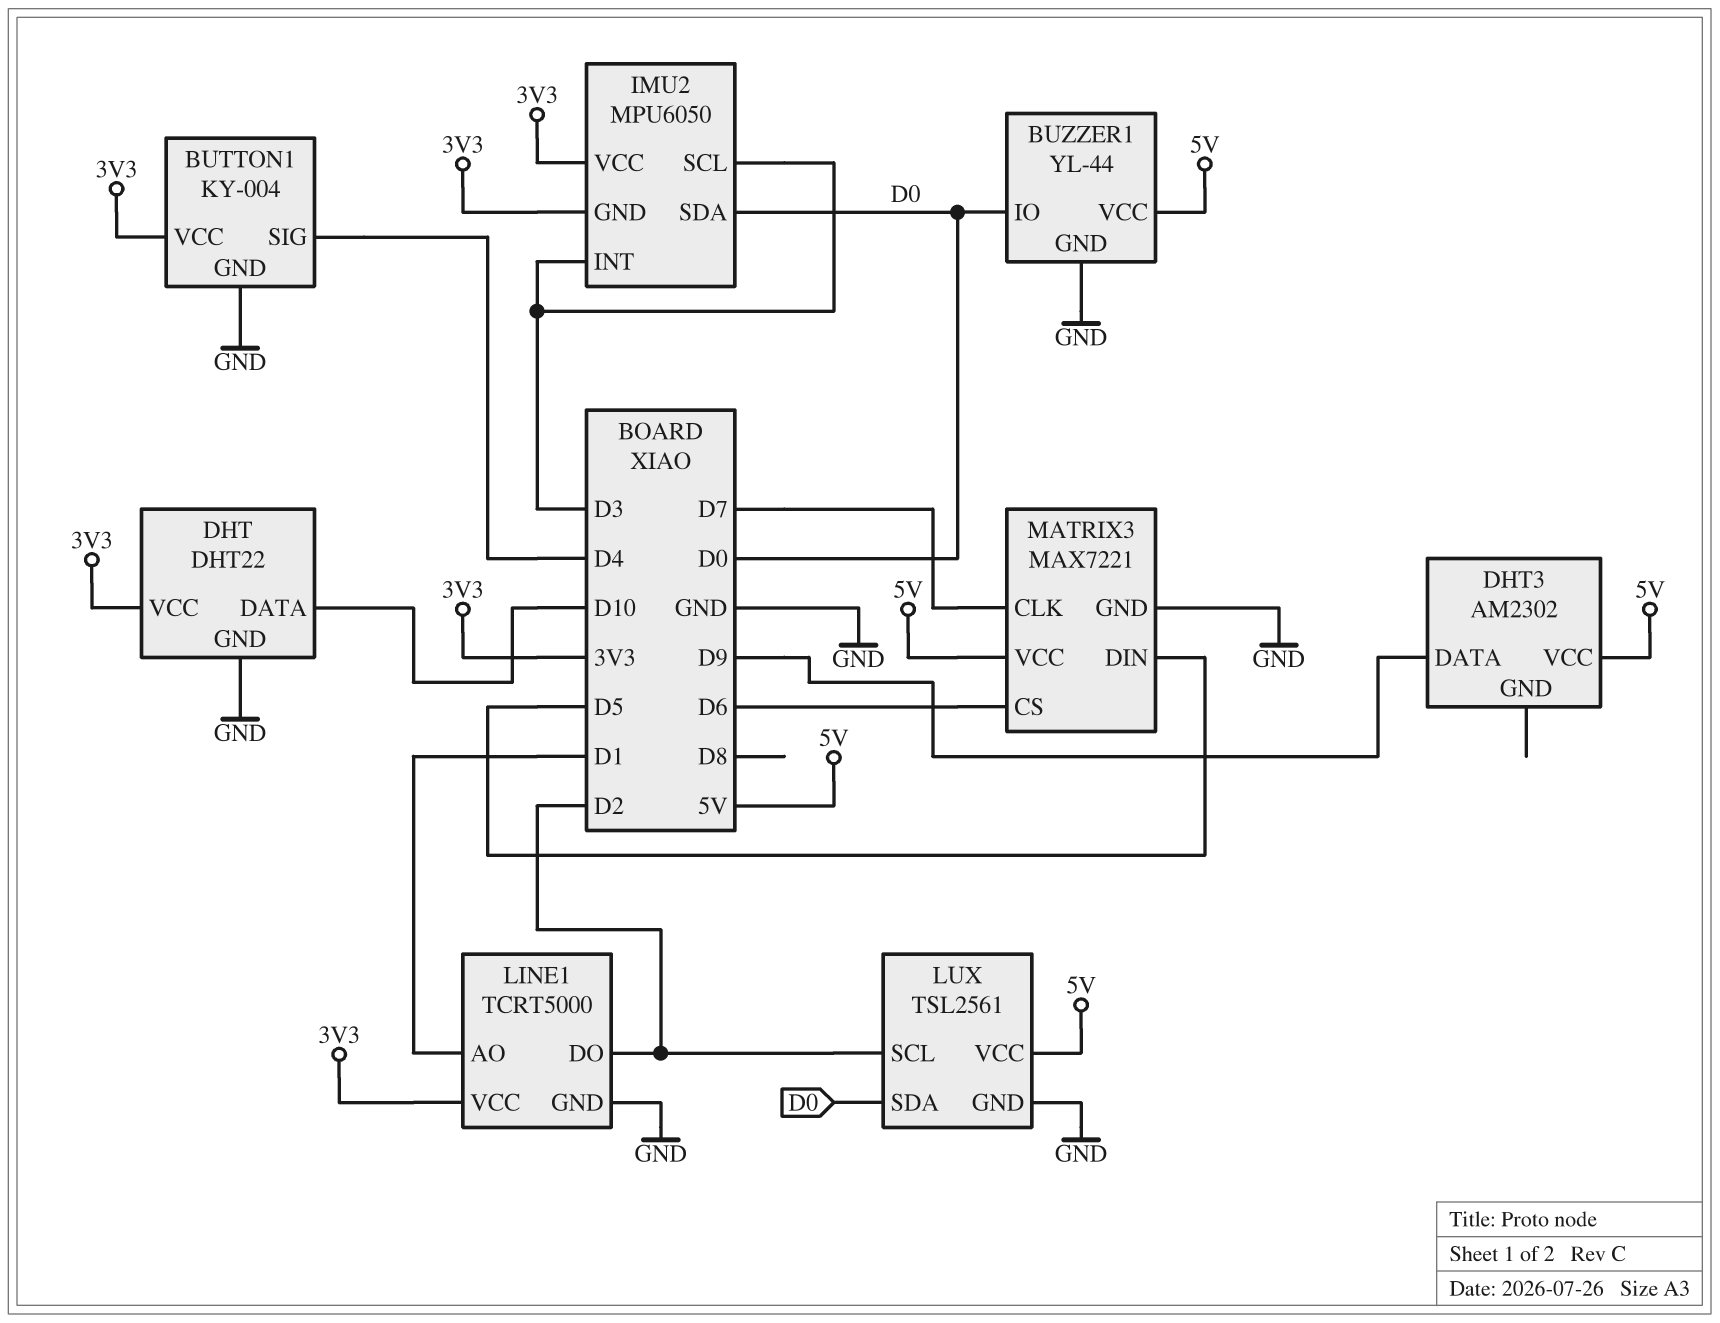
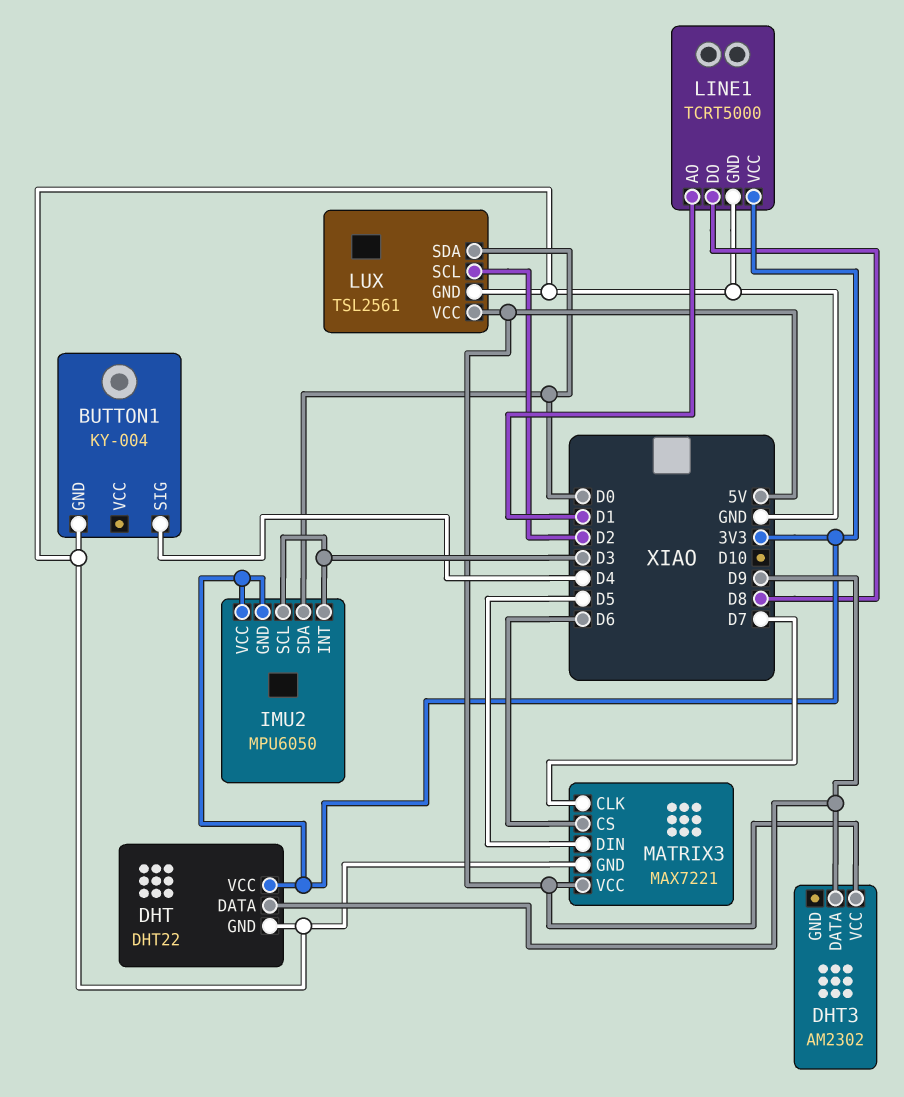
BUTTON1 pin VCC: 3V3 -> none
BUZZER1: YL-44 -> none
BUZZER1 pin GND: GND -> none
BUZZER1 pin IO: D0 -> none
BUZZER1 pin VCC: 5V -> none
DHT pin DATA: D10 -> D9
LINE1 pin DO: D2 -> D8

